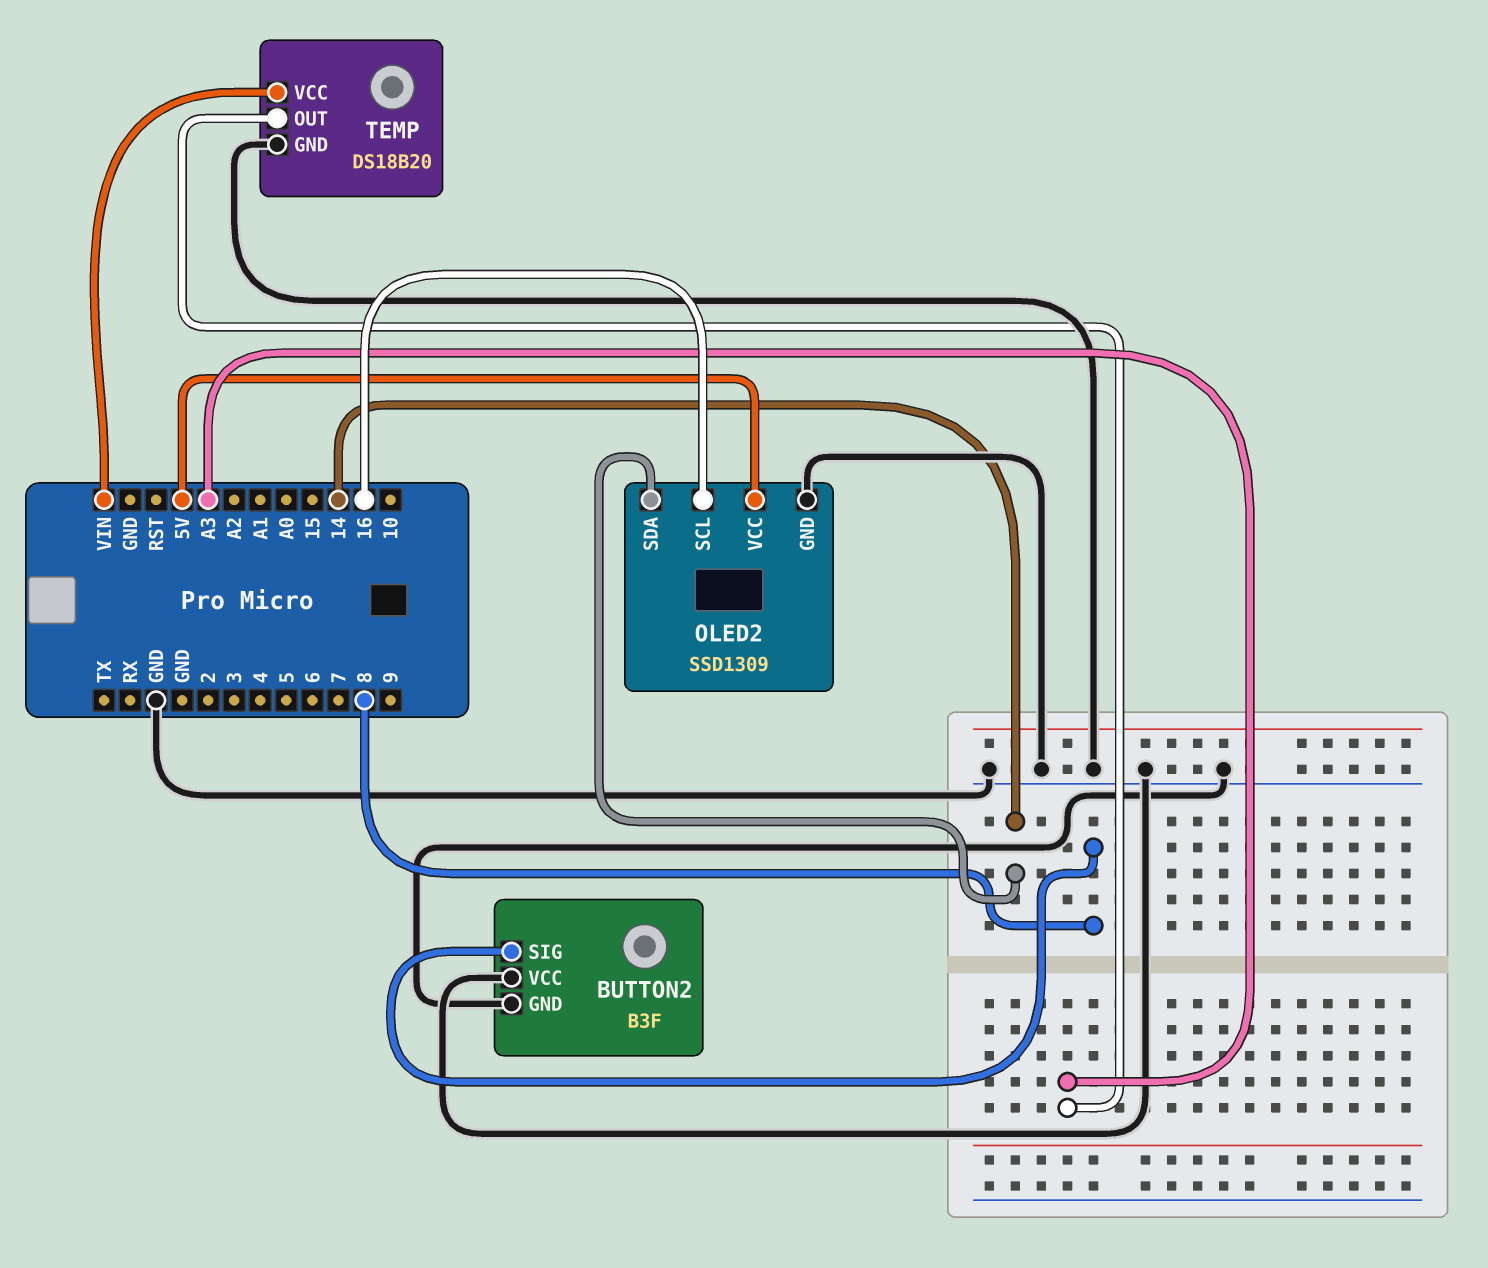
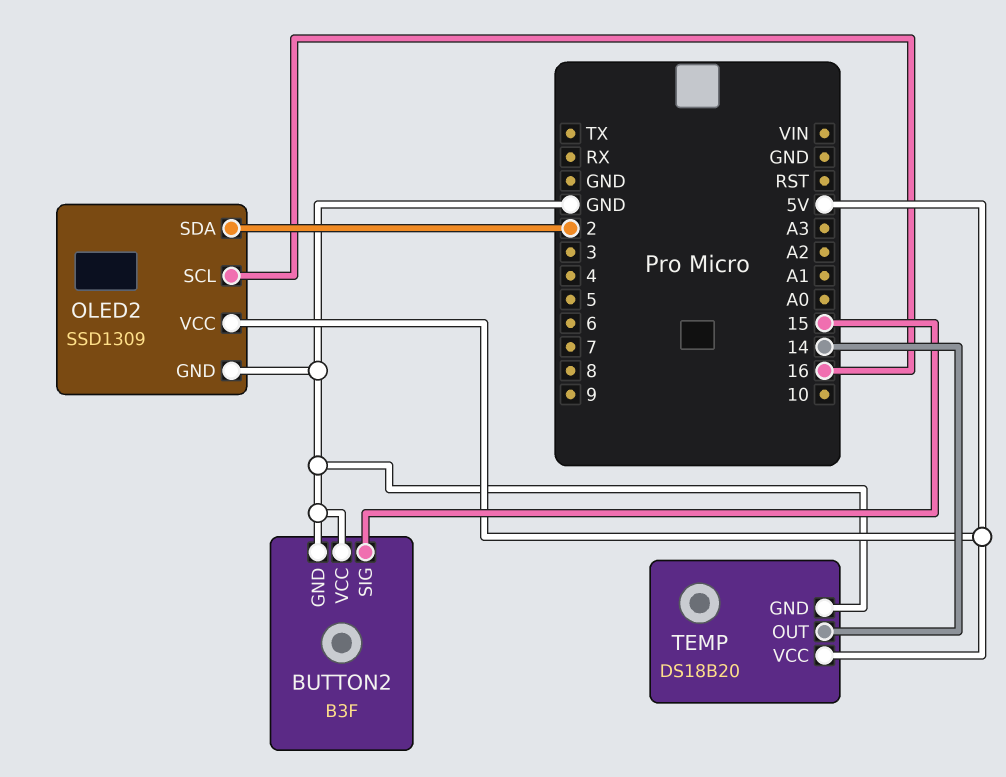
BUTTON2 pin SIG: 8 -> 15
OLED2 pin SDA: 14 -> 2
TEMP pin OUT: A3 -> 14
TEMP pin VCC: VIN -> 5V

